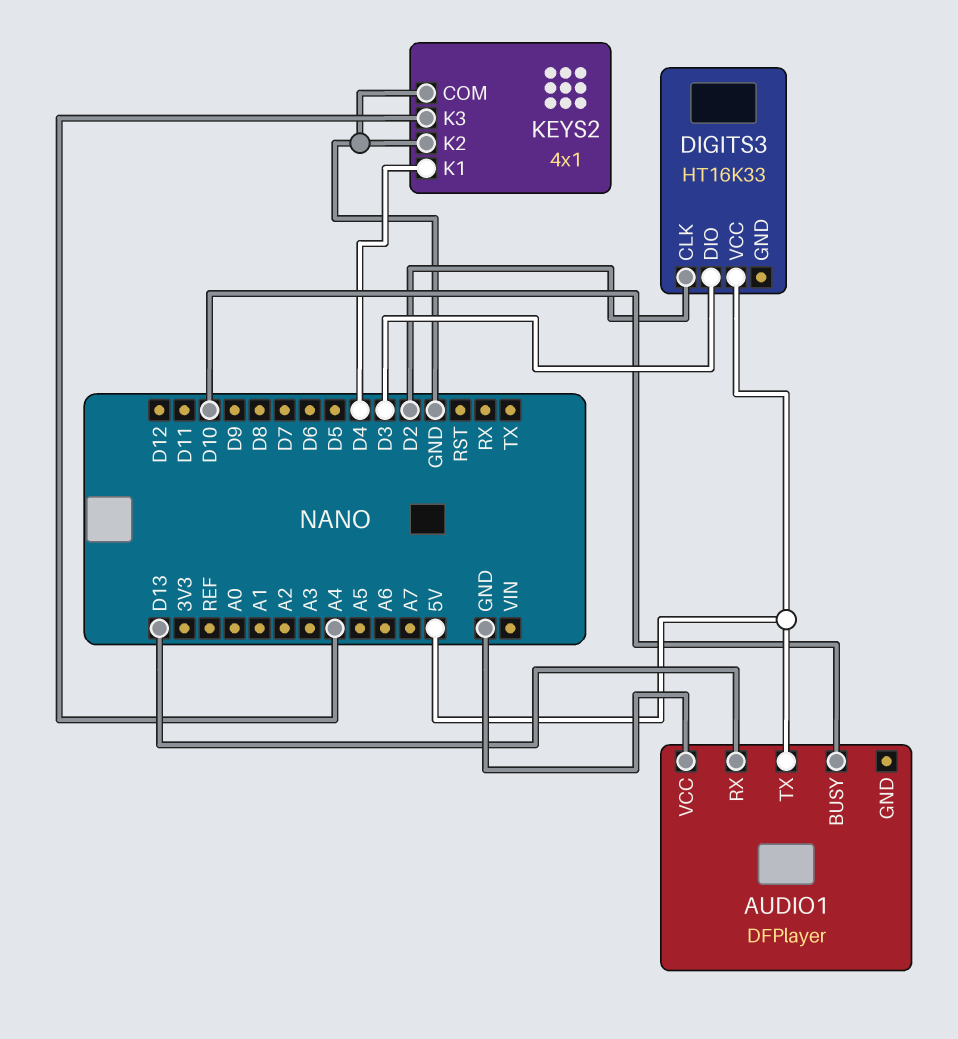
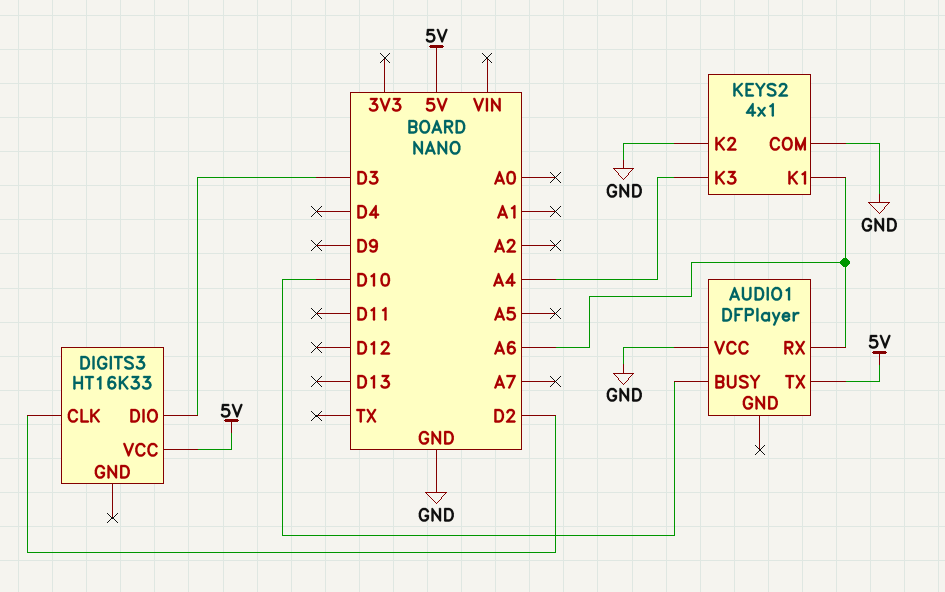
AUDIO1 pin RX: D13 -> A6
KEYS2 pin K1: D4 -> A6

